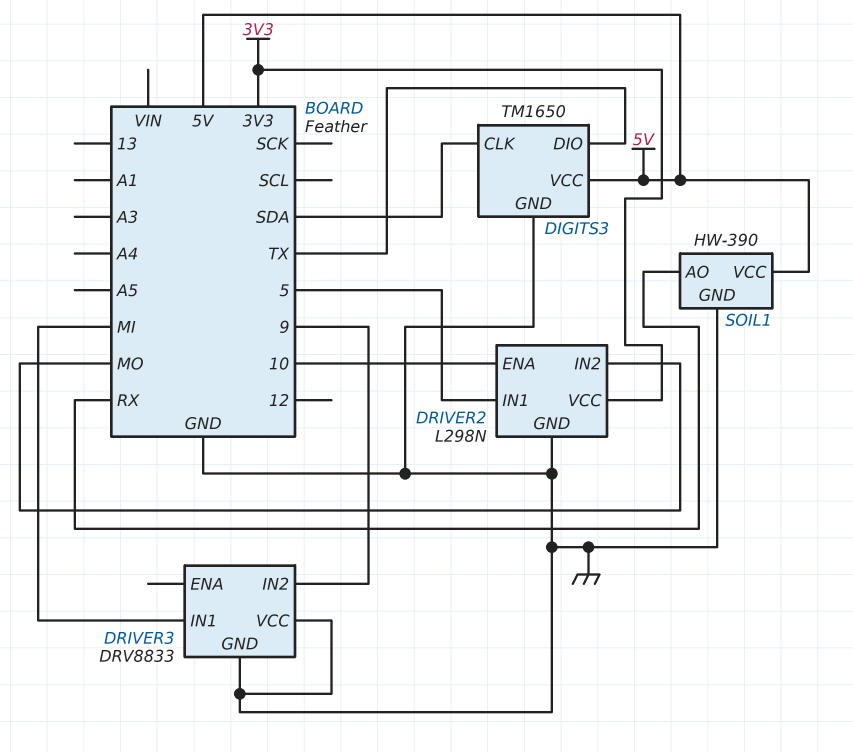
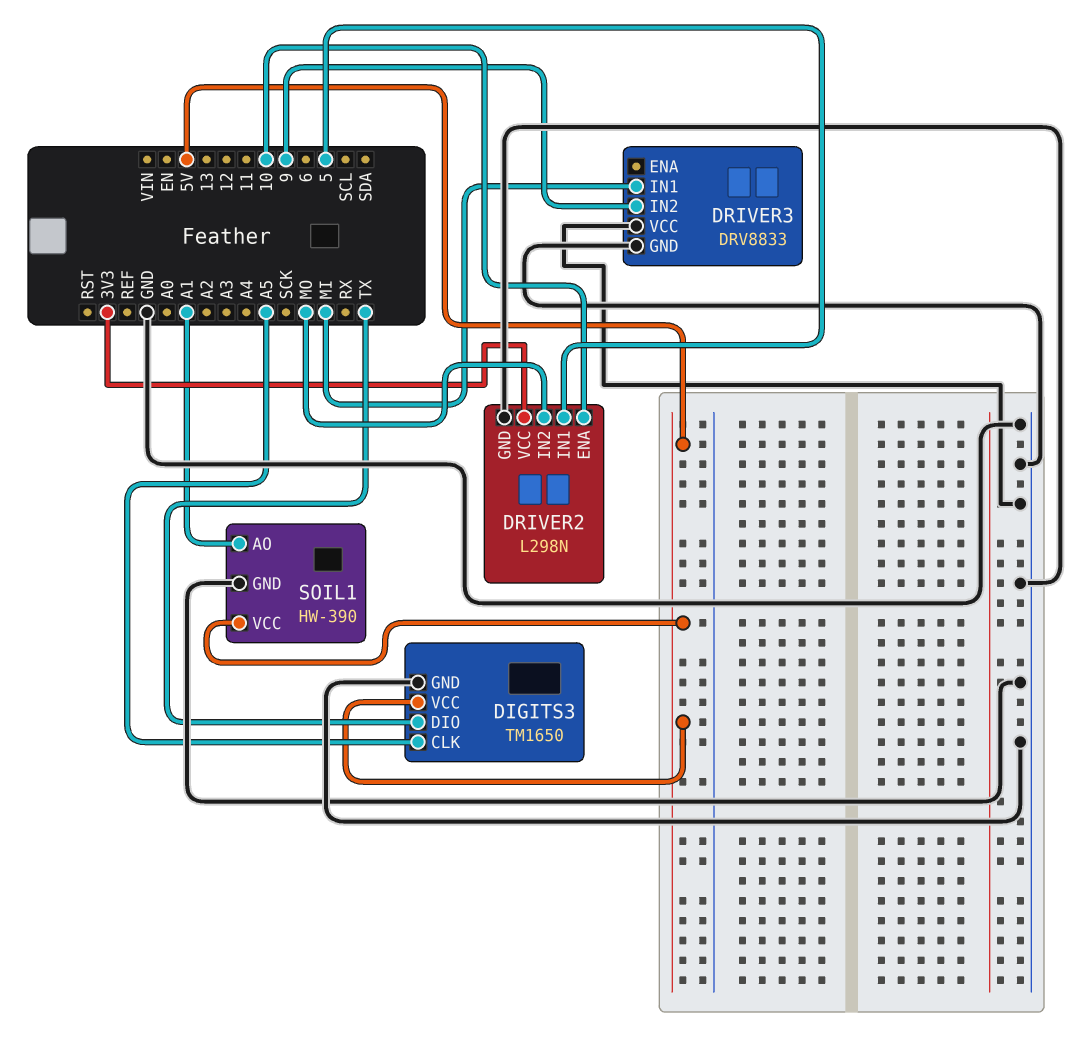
DIGITS3 pin CLK: SDA -> A5
SOIL1 pin AO: RX -> A1

